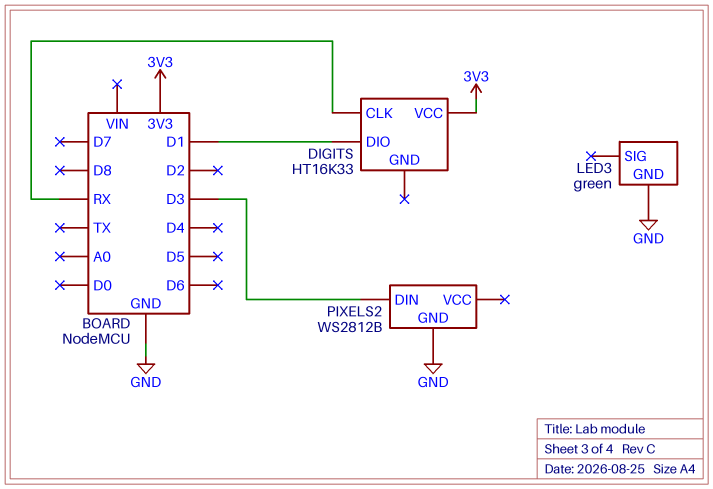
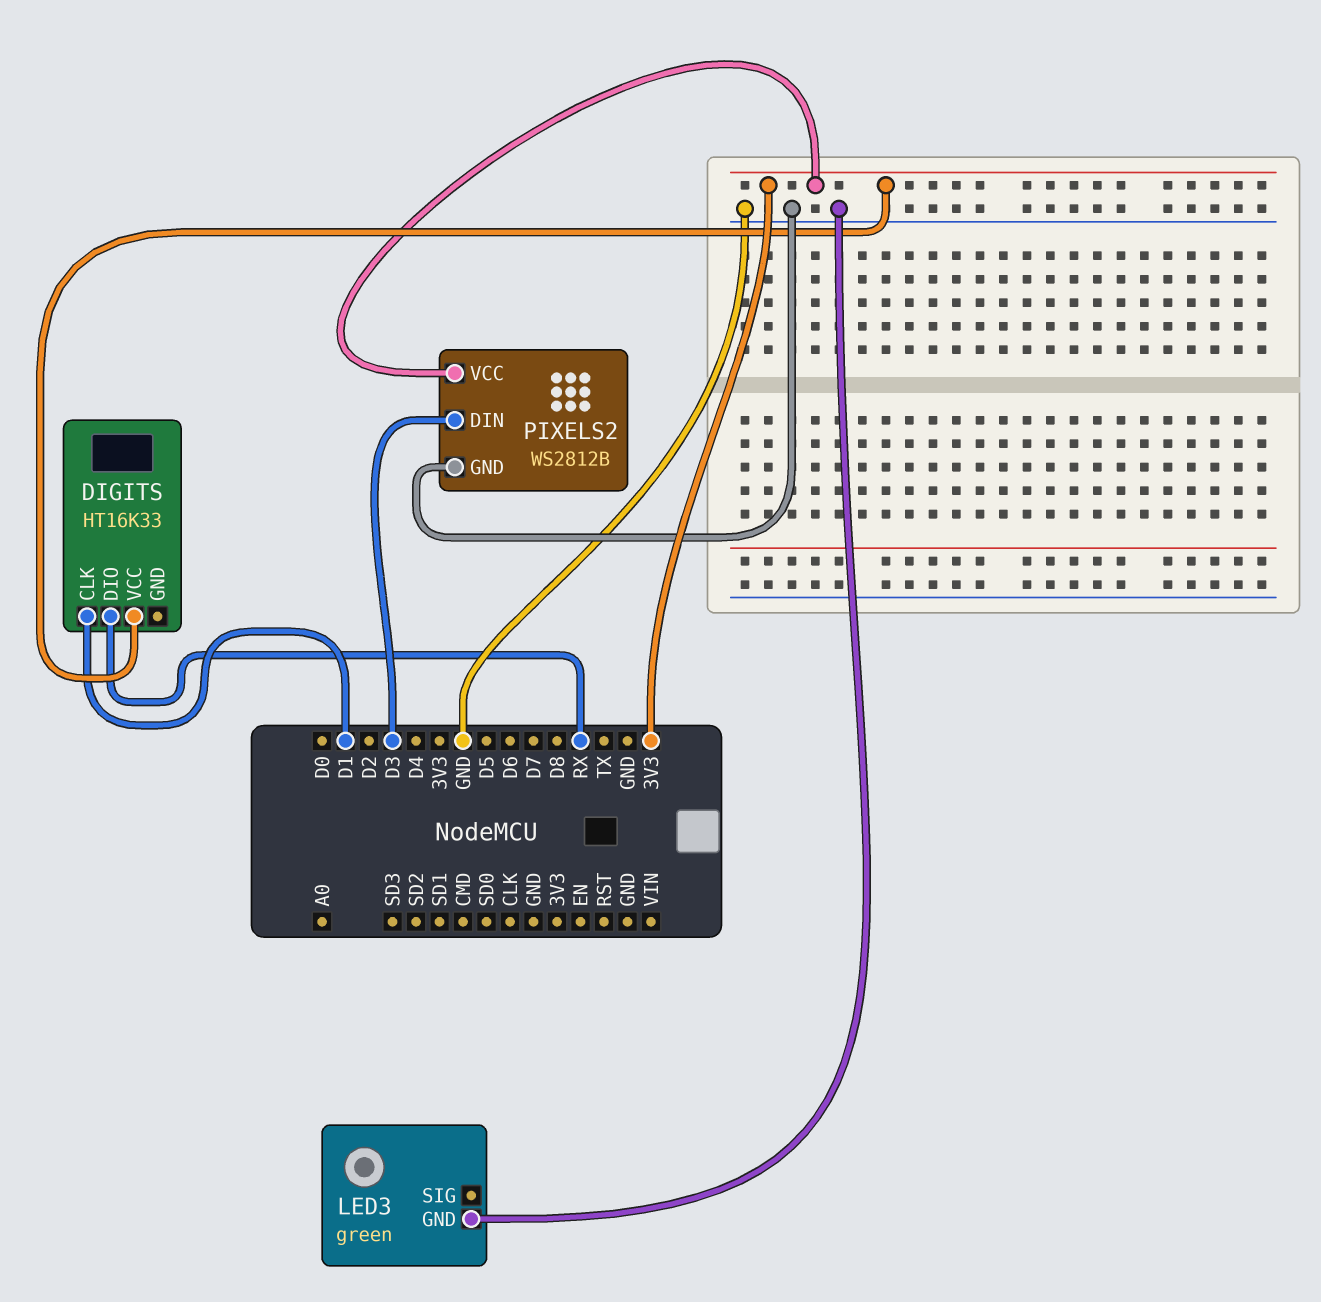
DIGITS pin CLK: RX -> D1
DIGITS pin DIO: D1 -> RX
PIXELS2 pin VCC: none -> 3V3

